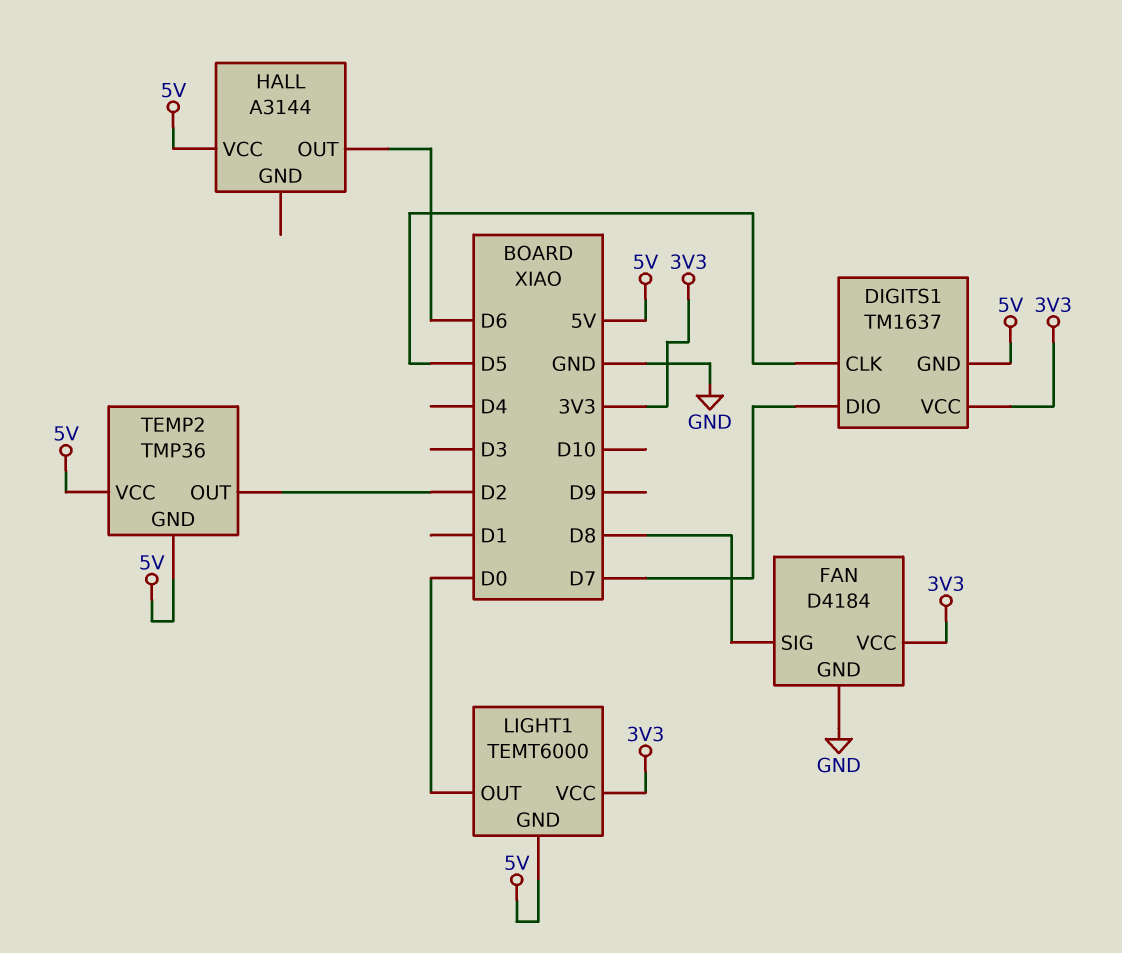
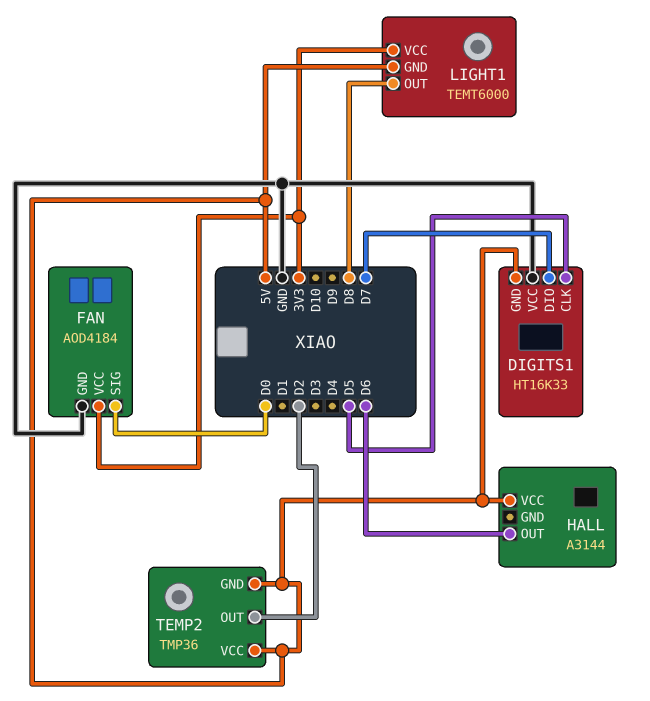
DIGITS1: TM1637 -> HT16K33
DIGITS1 pin VCC: 3V3 -> GND
FAN: D4184 -> AOD4184
FAN pin SIG: D8 -> D0
LIGHT1 pin OUT: D0 -> D8

